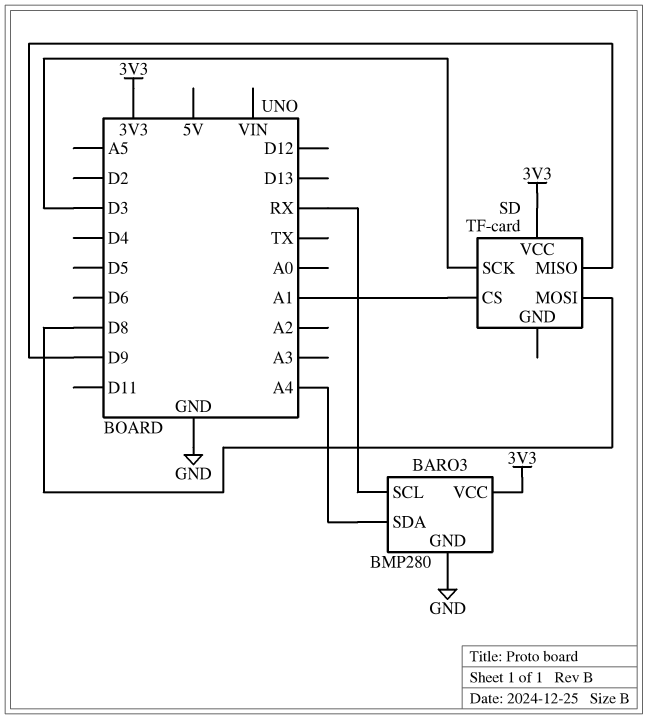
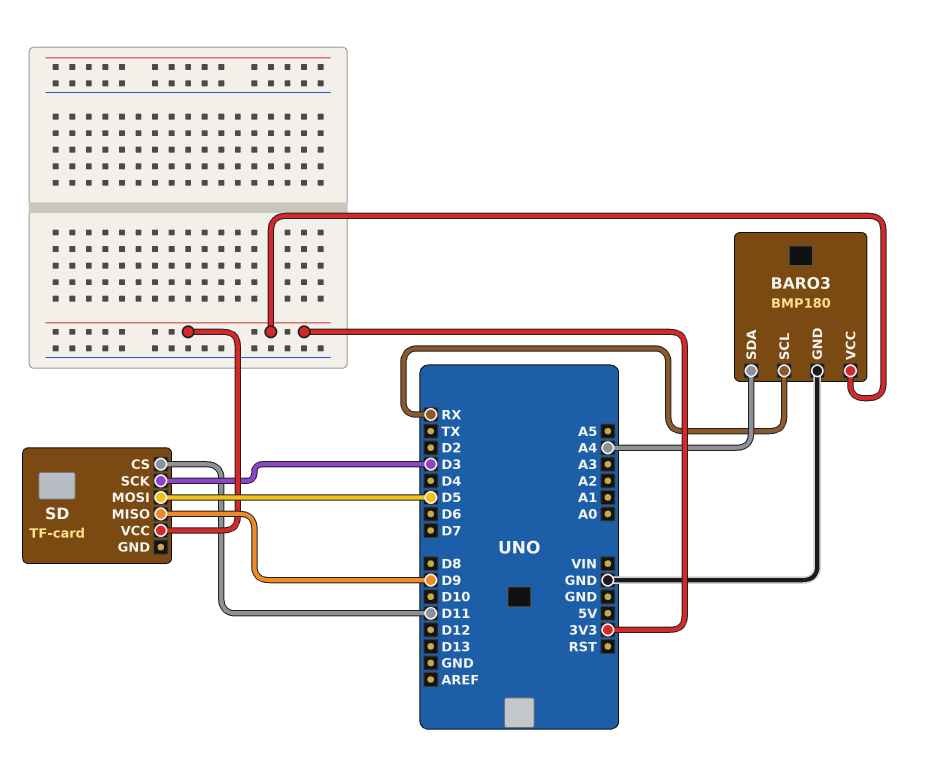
BARO3: BMP280 -> BMP180
SD pin CS: A1 -> D11
SD pin MOSI: D8 -> D5

